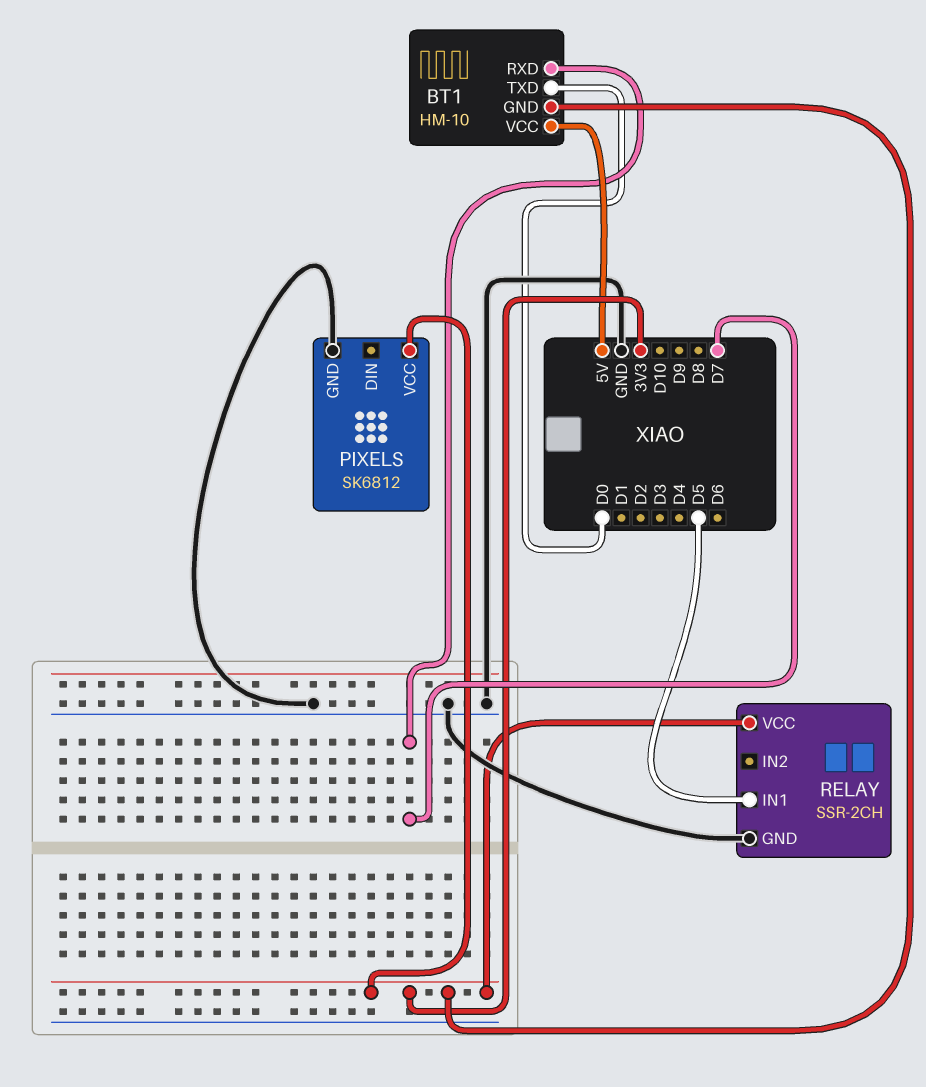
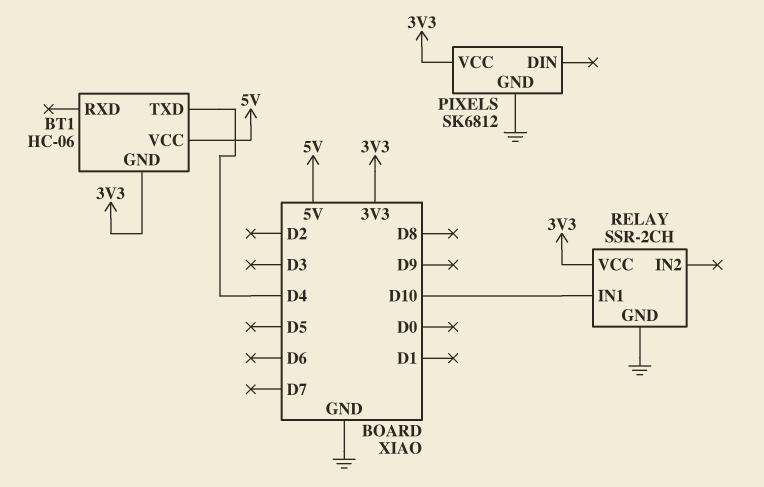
BT1: HM-10 -> HC-06
BT1 pin RXD: D7 -> none
BT1 pin TXD: D0 -> D4
RELAY pin IN1: D5 -> D10

